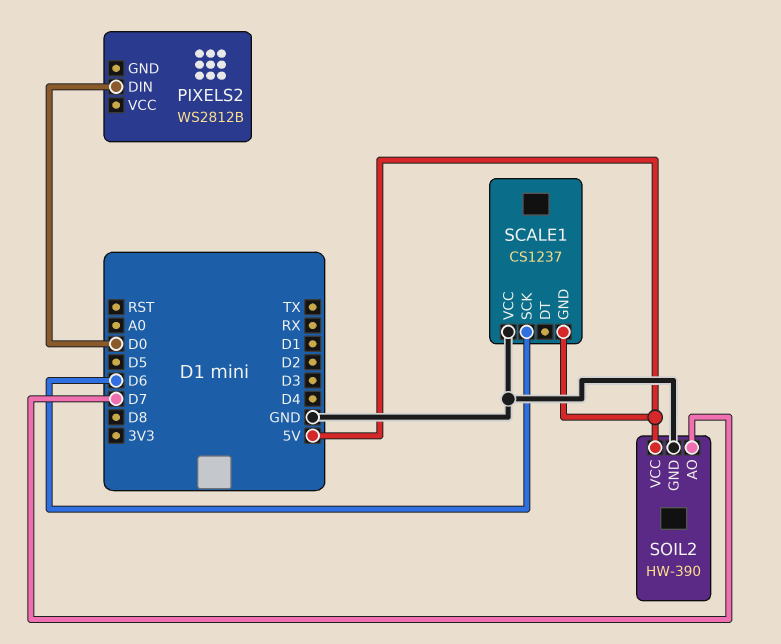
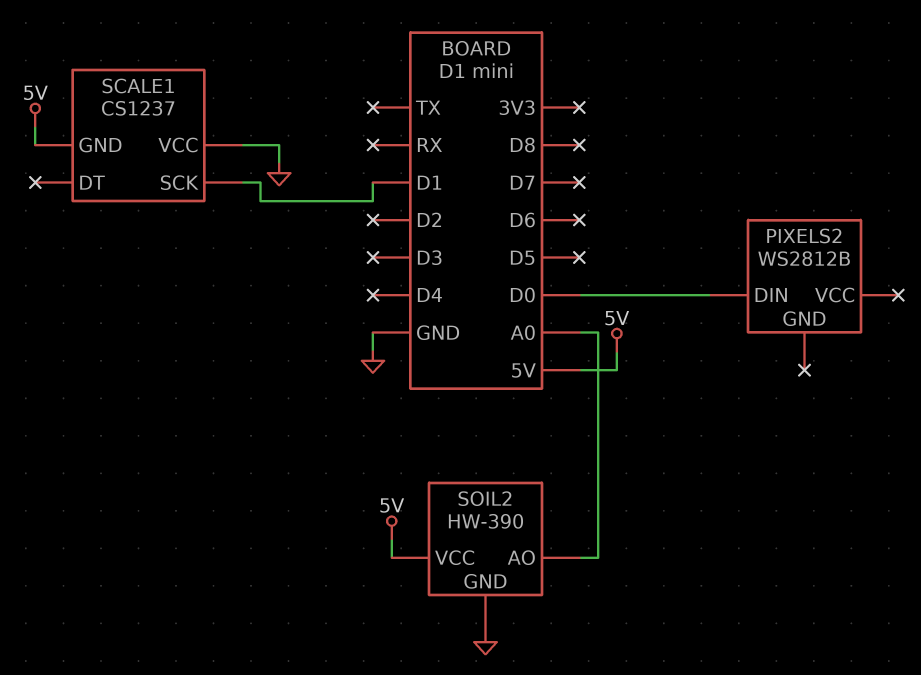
SCALE1 pin SCK: D6 -> D1
SOIL2 pin AO: D7 -> A0

